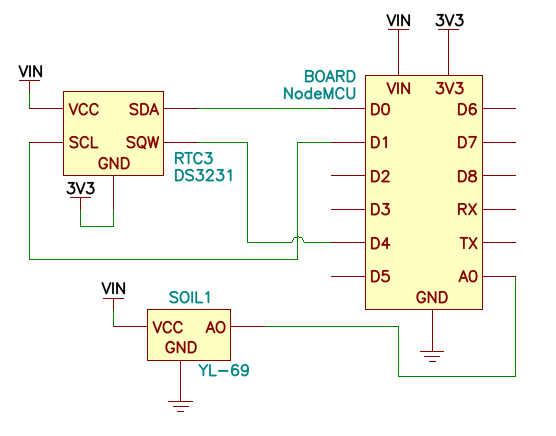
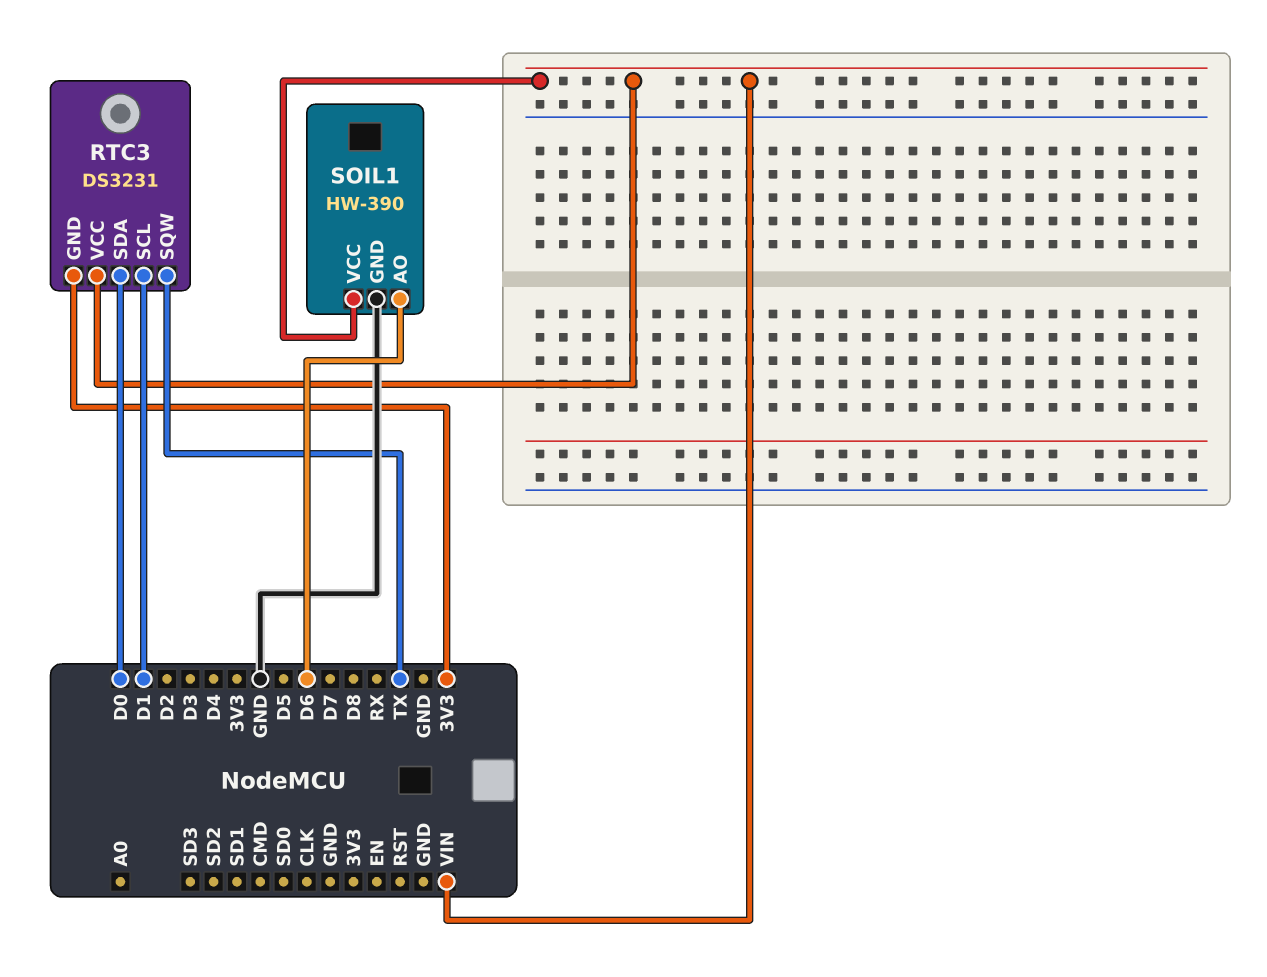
RTC3 pin SQW: D4 -> TX
SOIL1: YL-69 -> HW-390
SOIL1 pin AO: A0 -> D6

